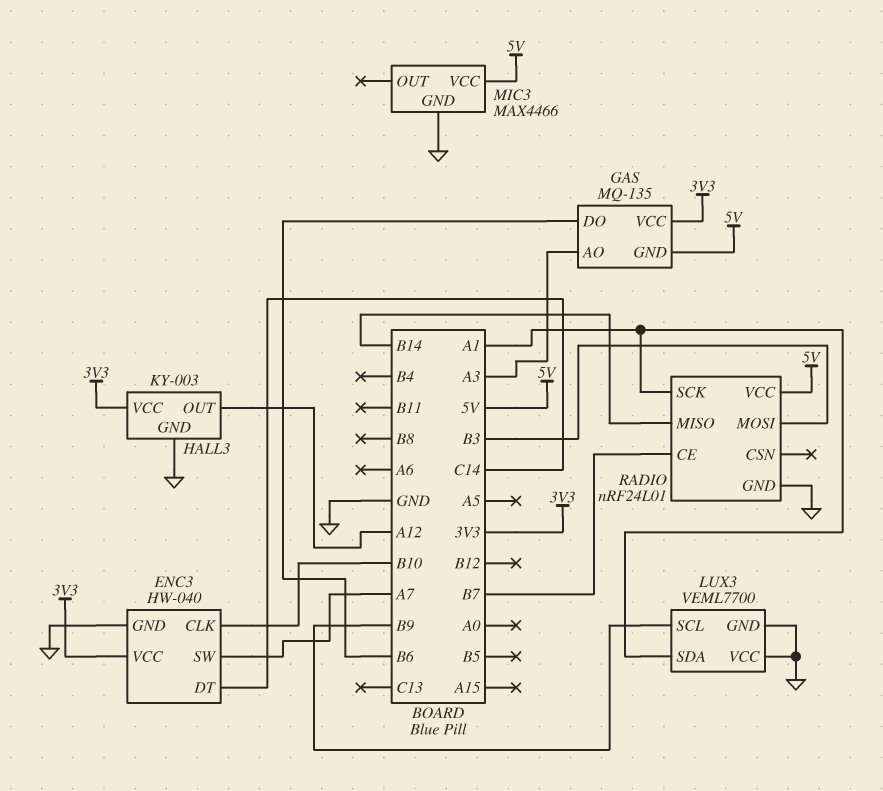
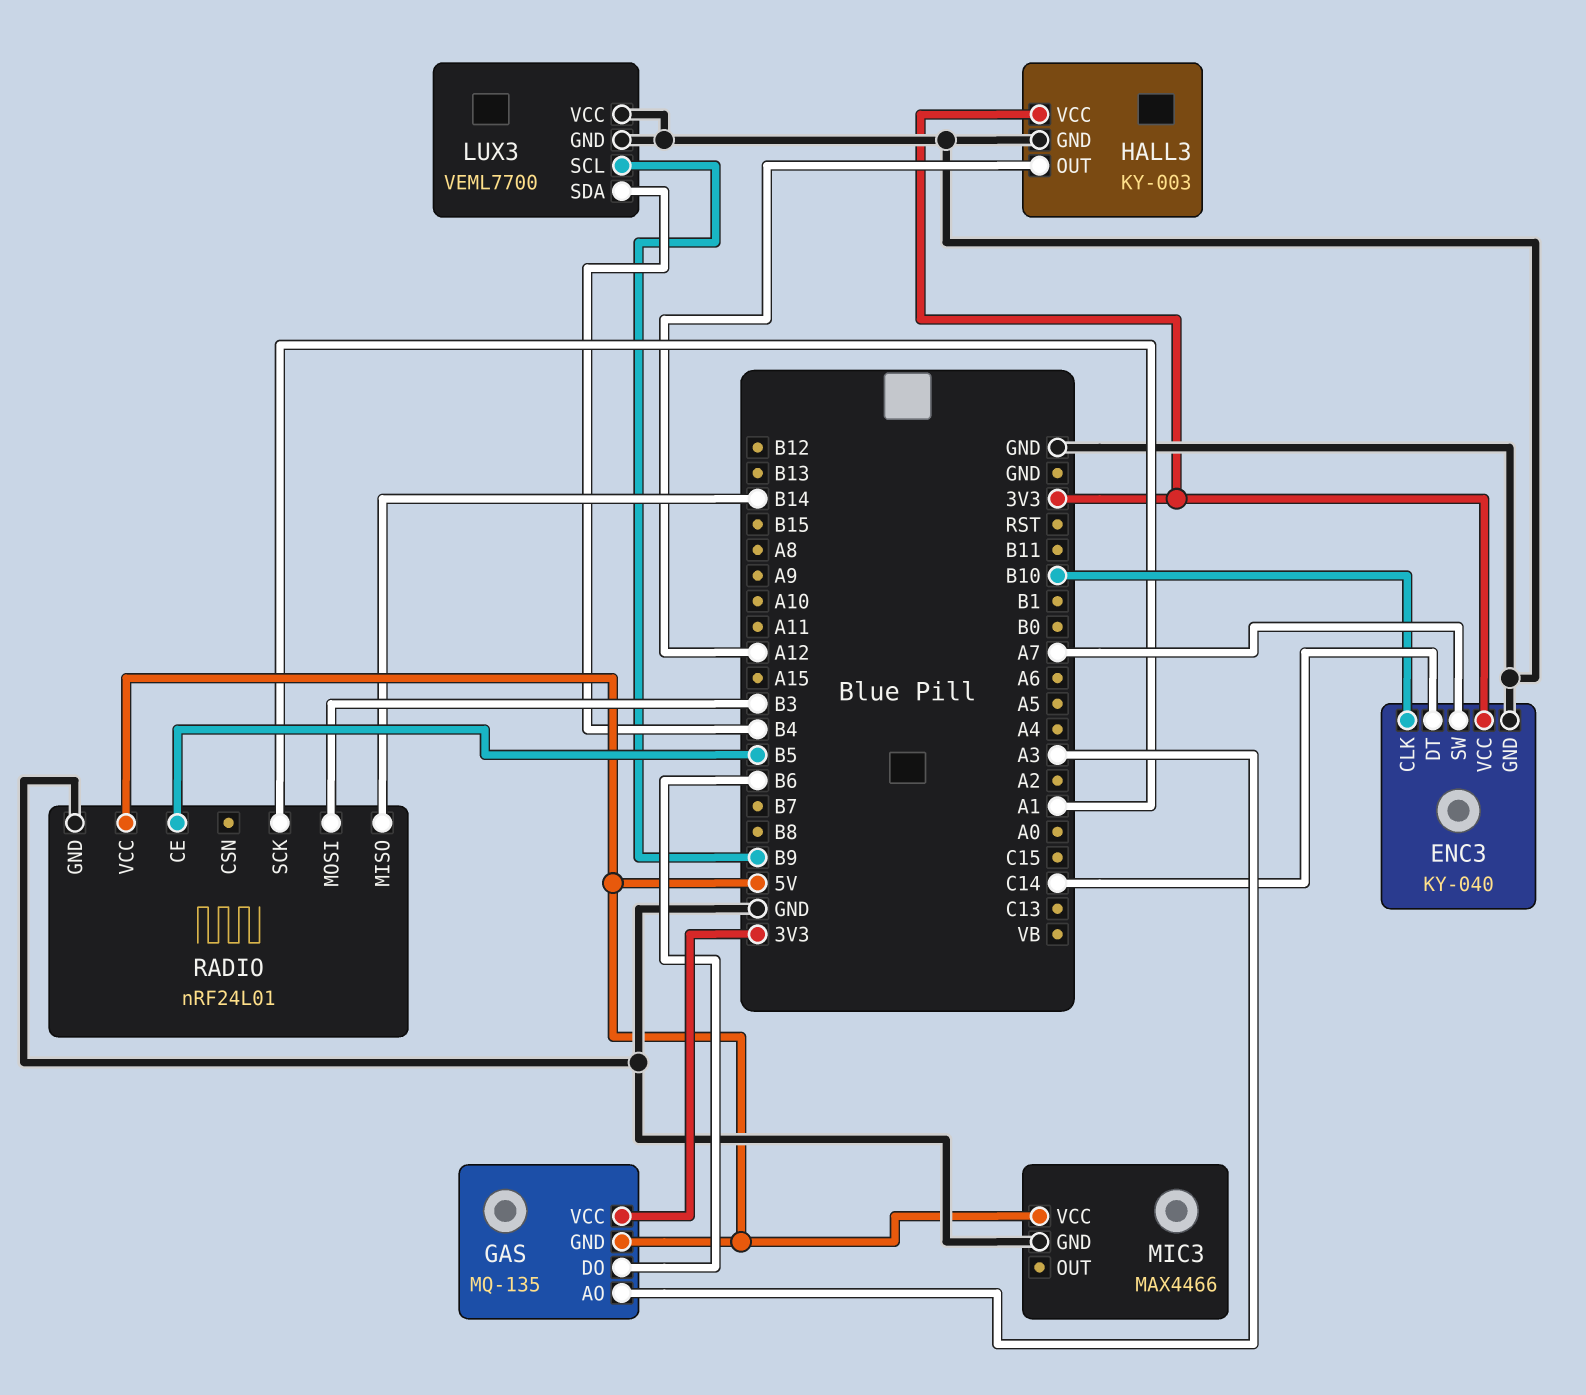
ENC3: HW-040 -> KY-040
LUX3 pin SDA: A1 -> B4
RADIO pin CE: B7 -> B5

